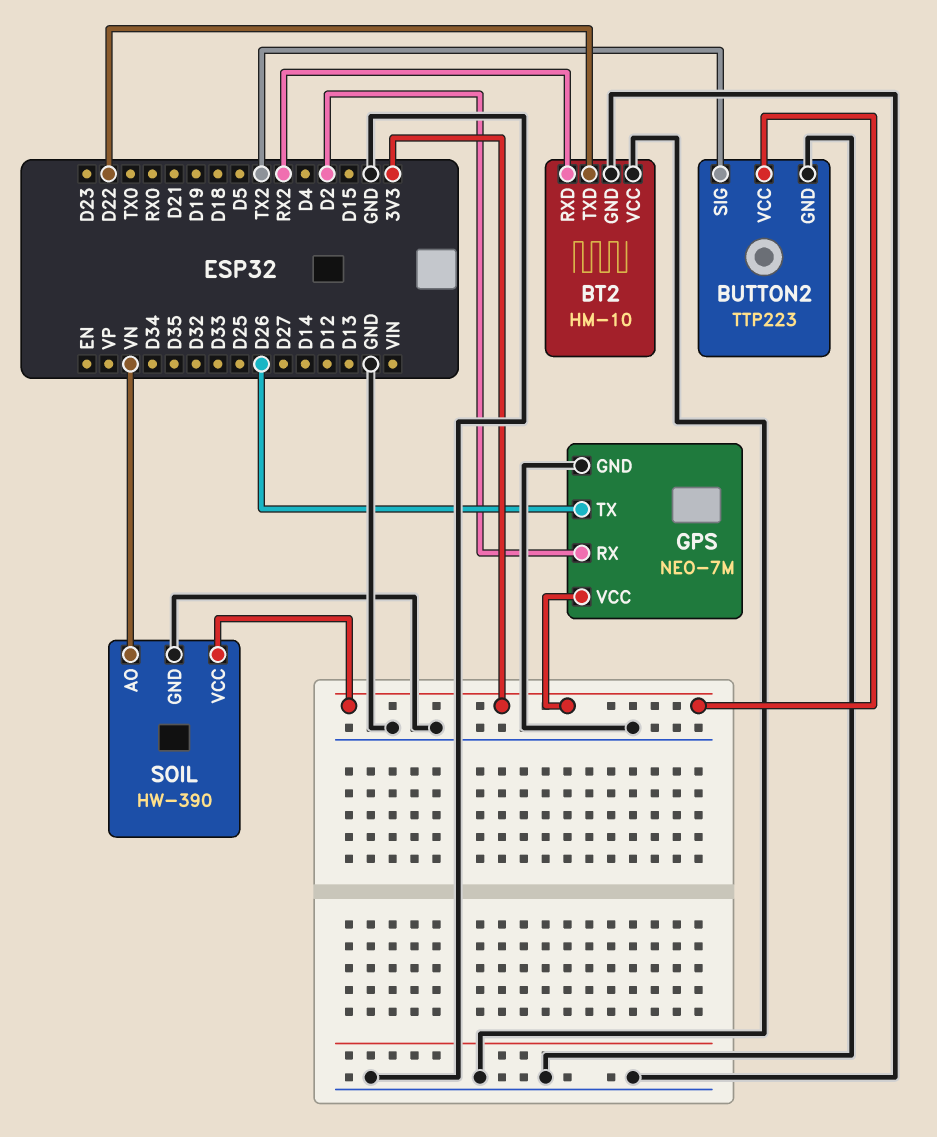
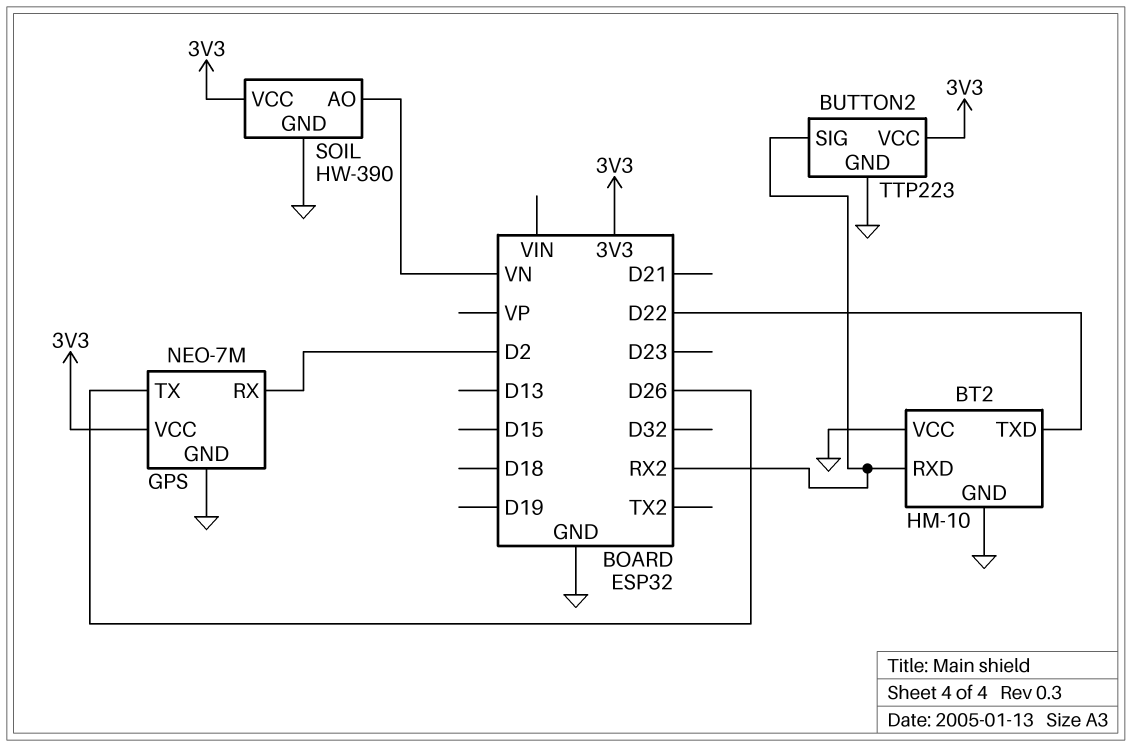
BUTTON2 pin SIG: TX2 -> RX2

